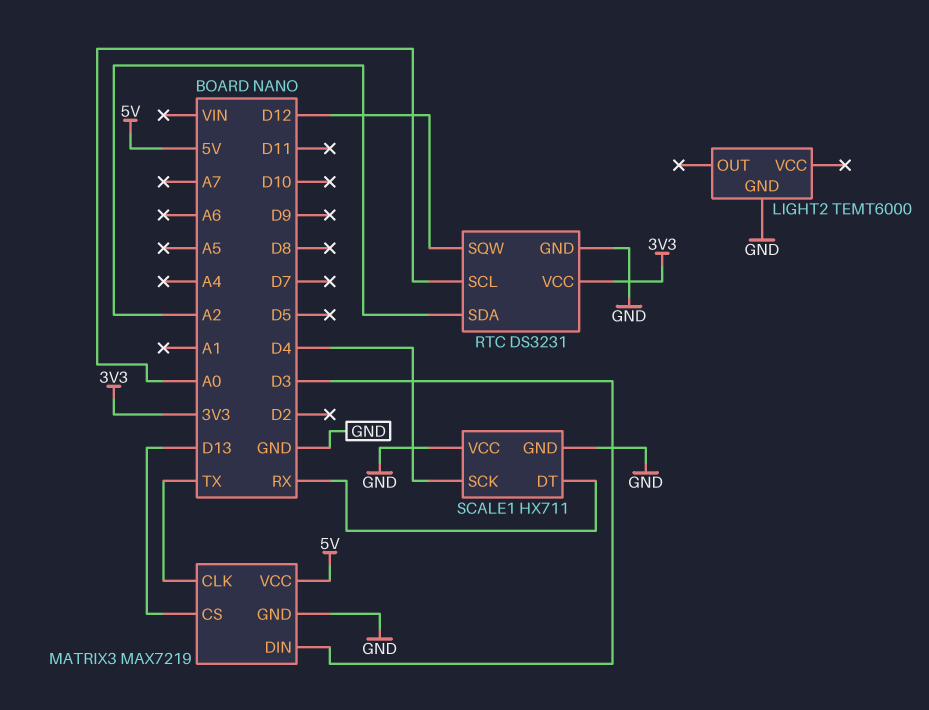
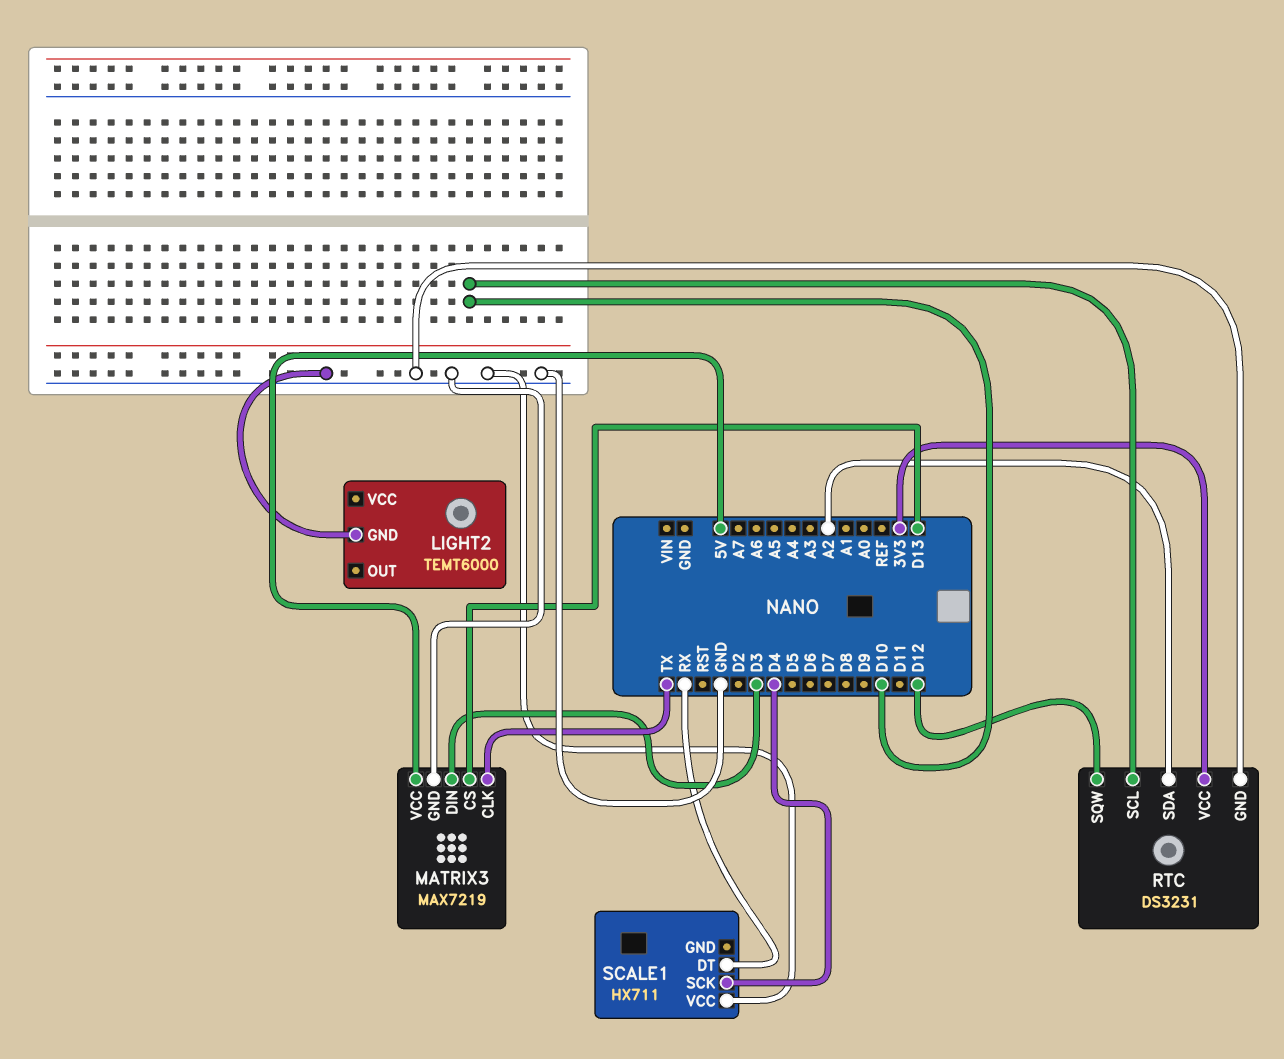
RTC pin SCL: A0 -> D10
SCALE1 pin GND: GND -> none

